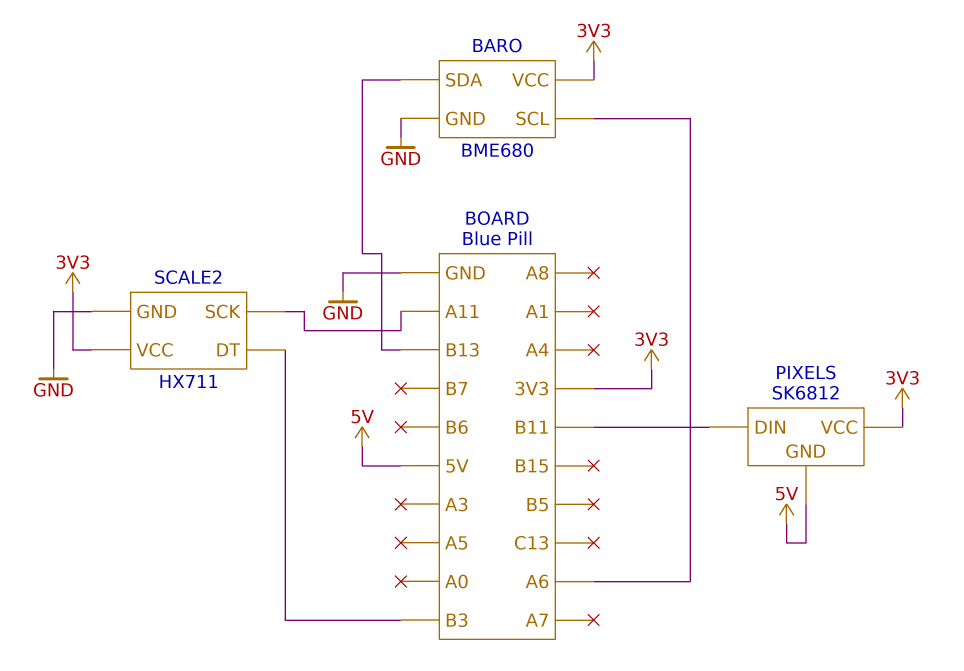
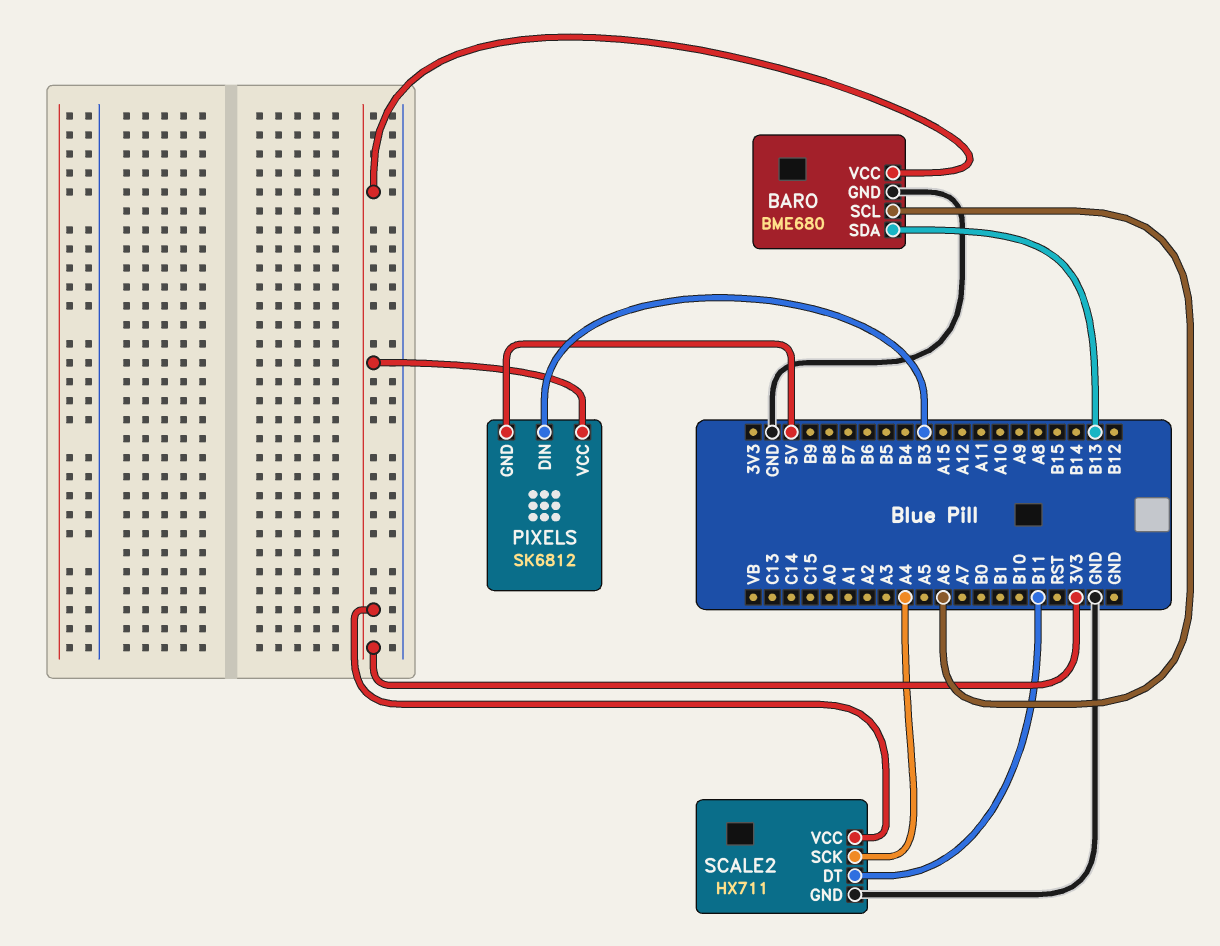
PIXELS pin DIN: B11 -> B3
SCALE2 pin DT: B3 -> B11
SCALE2 pin SCK: A11 -> A4

